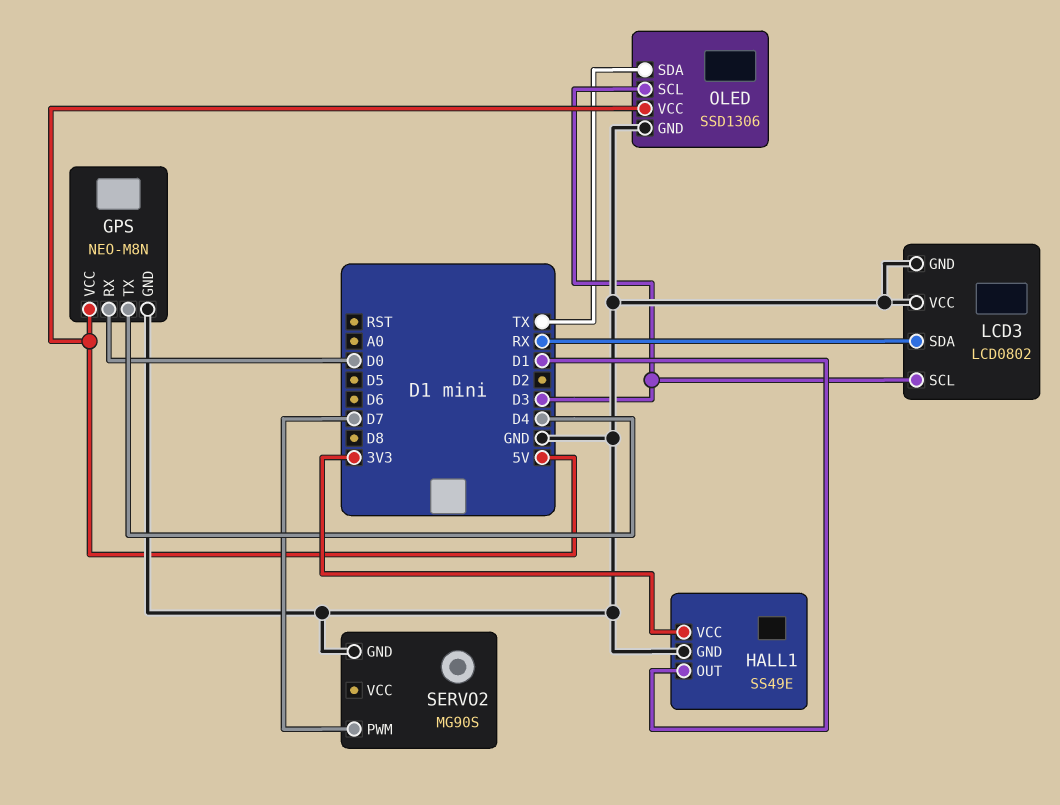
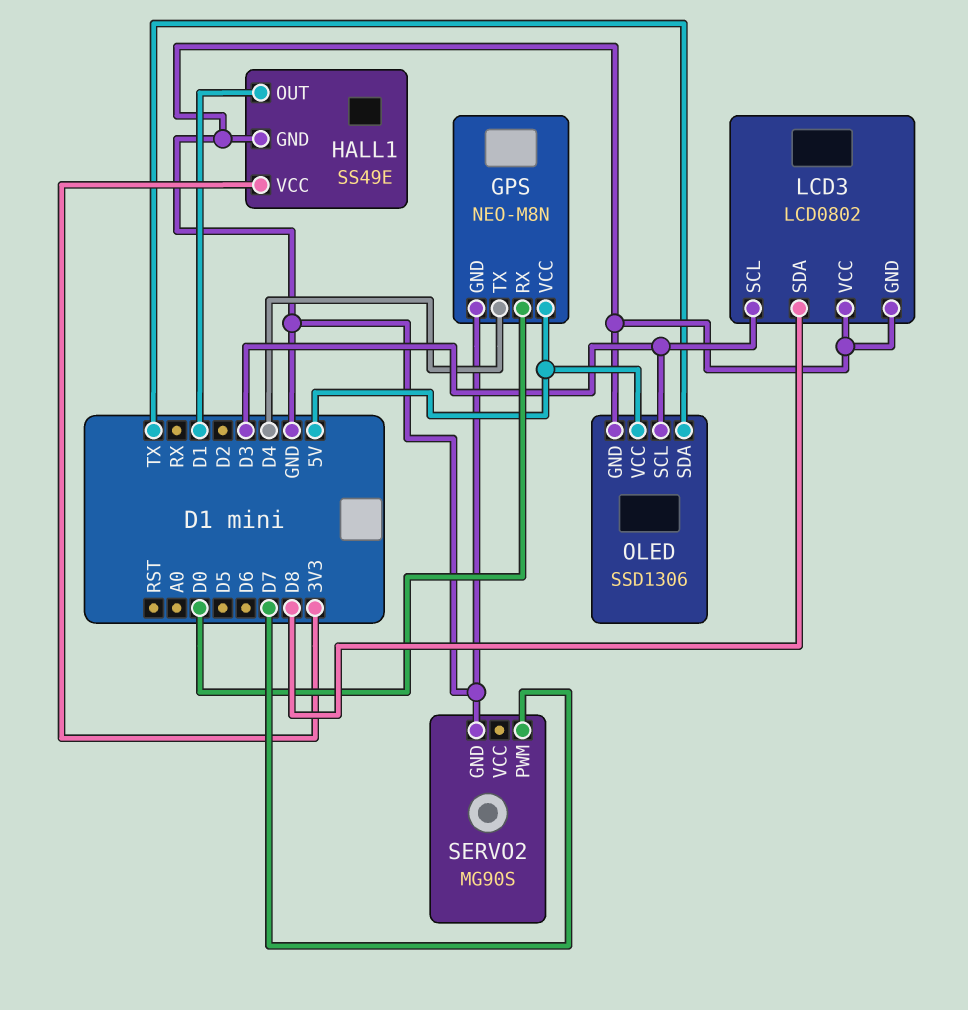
LCD3 pin SDA: RX -> D8

